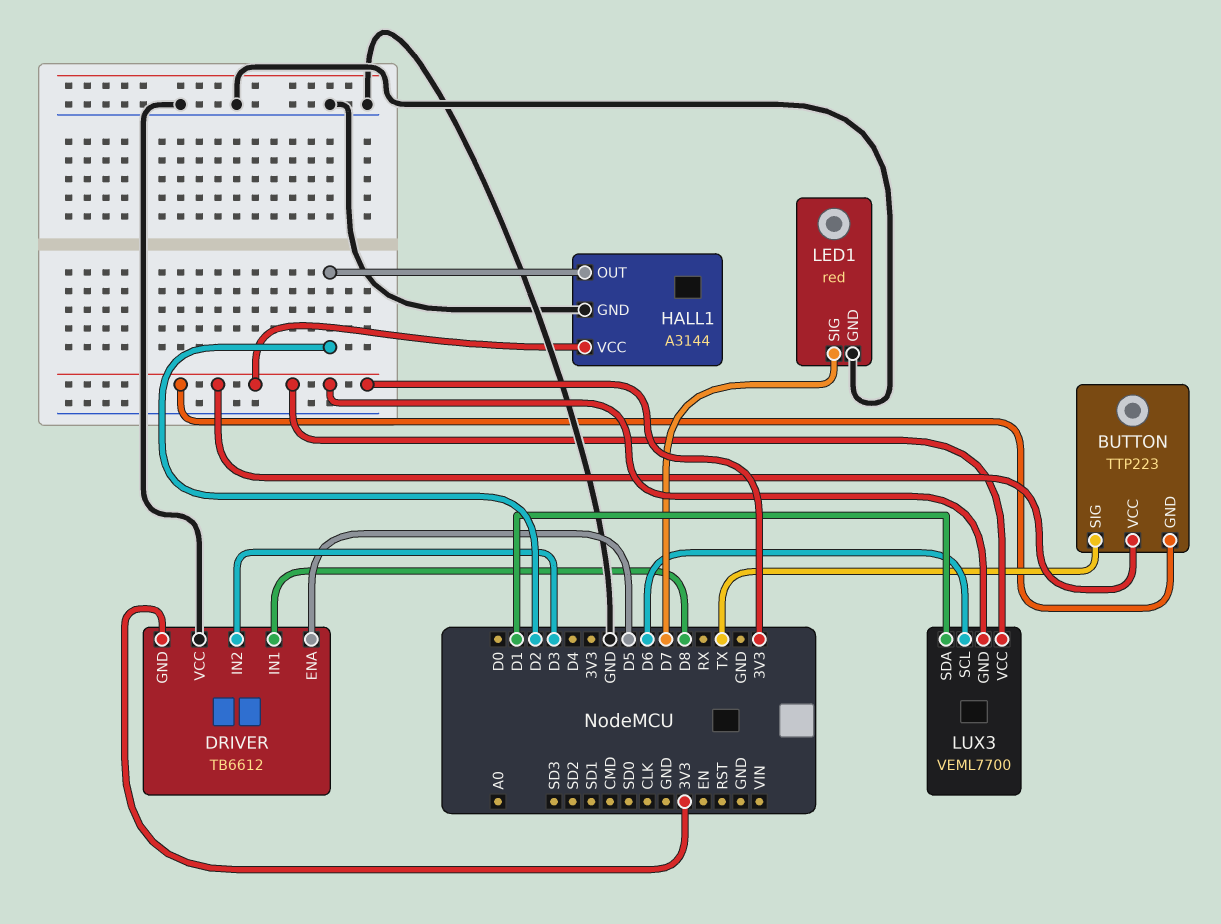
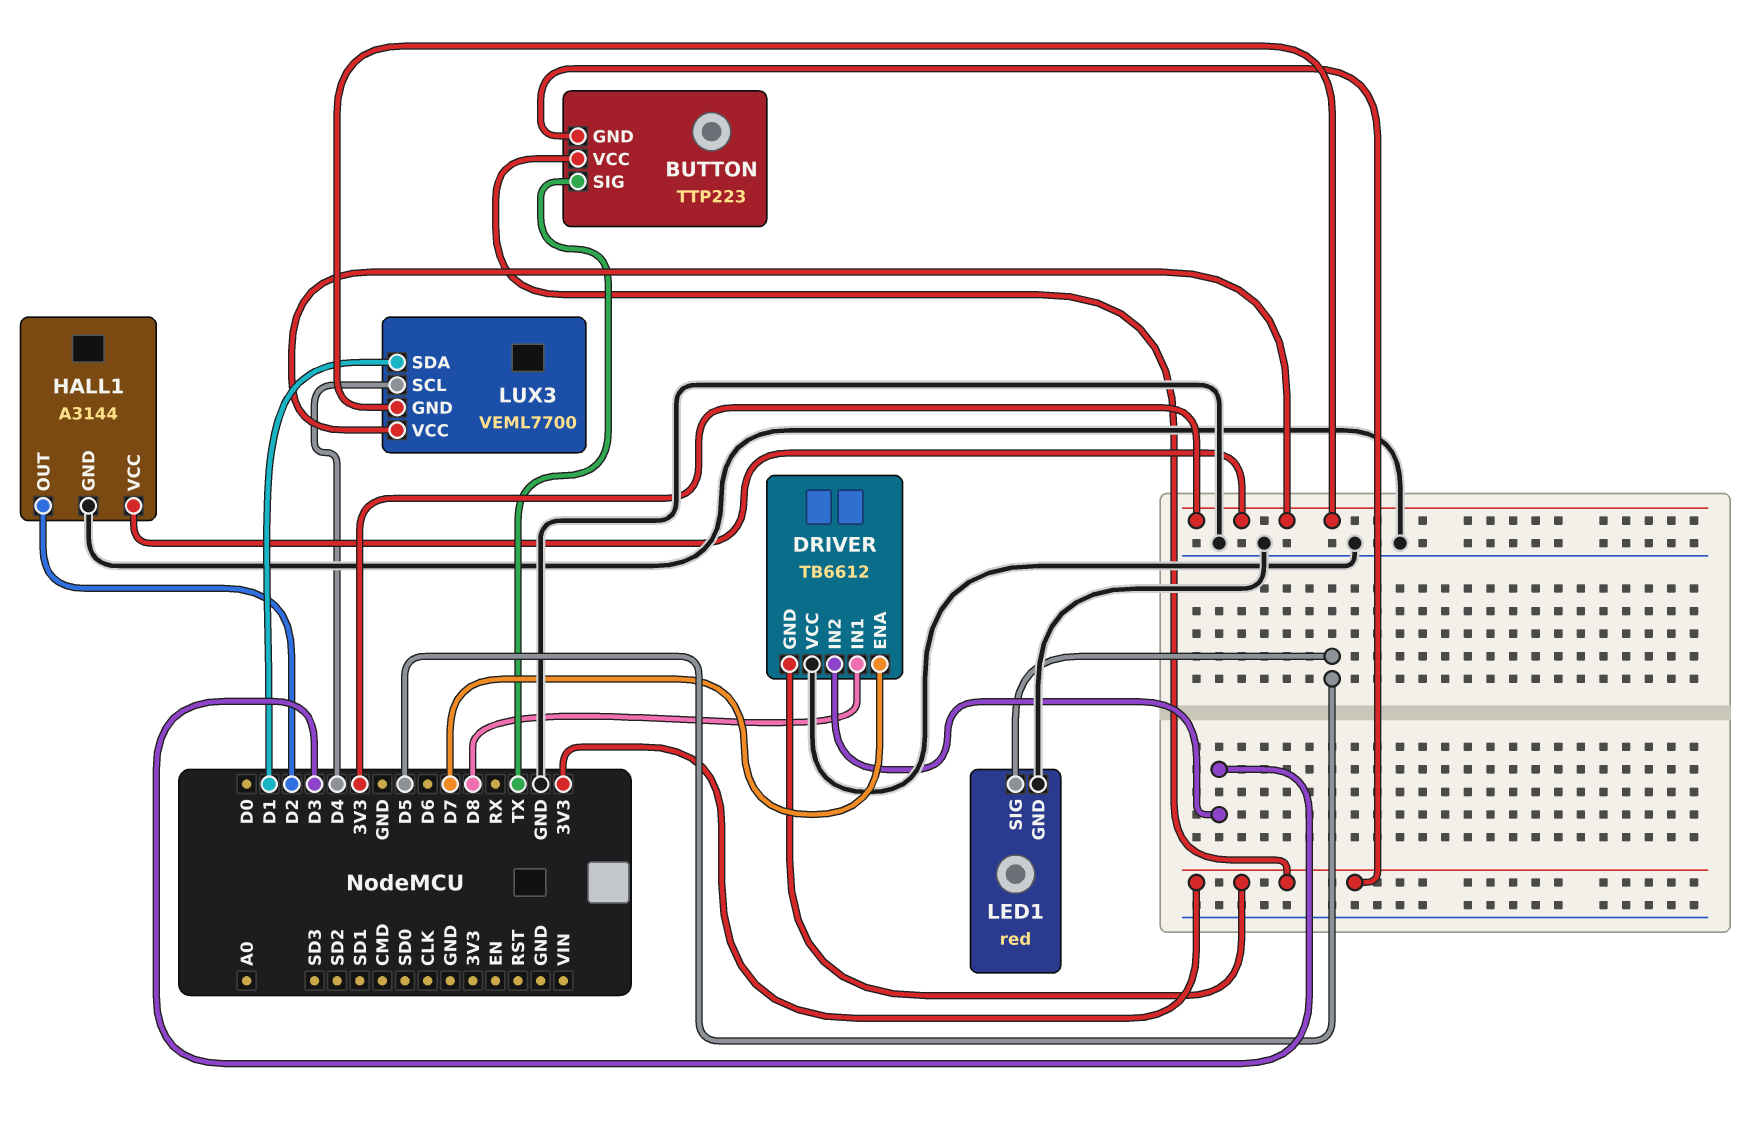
DRIVER pin ENA: D5 -> D7
LED1 pin SIG: D7 -> D5
LUX3 pin SCL: D6 -> D4

